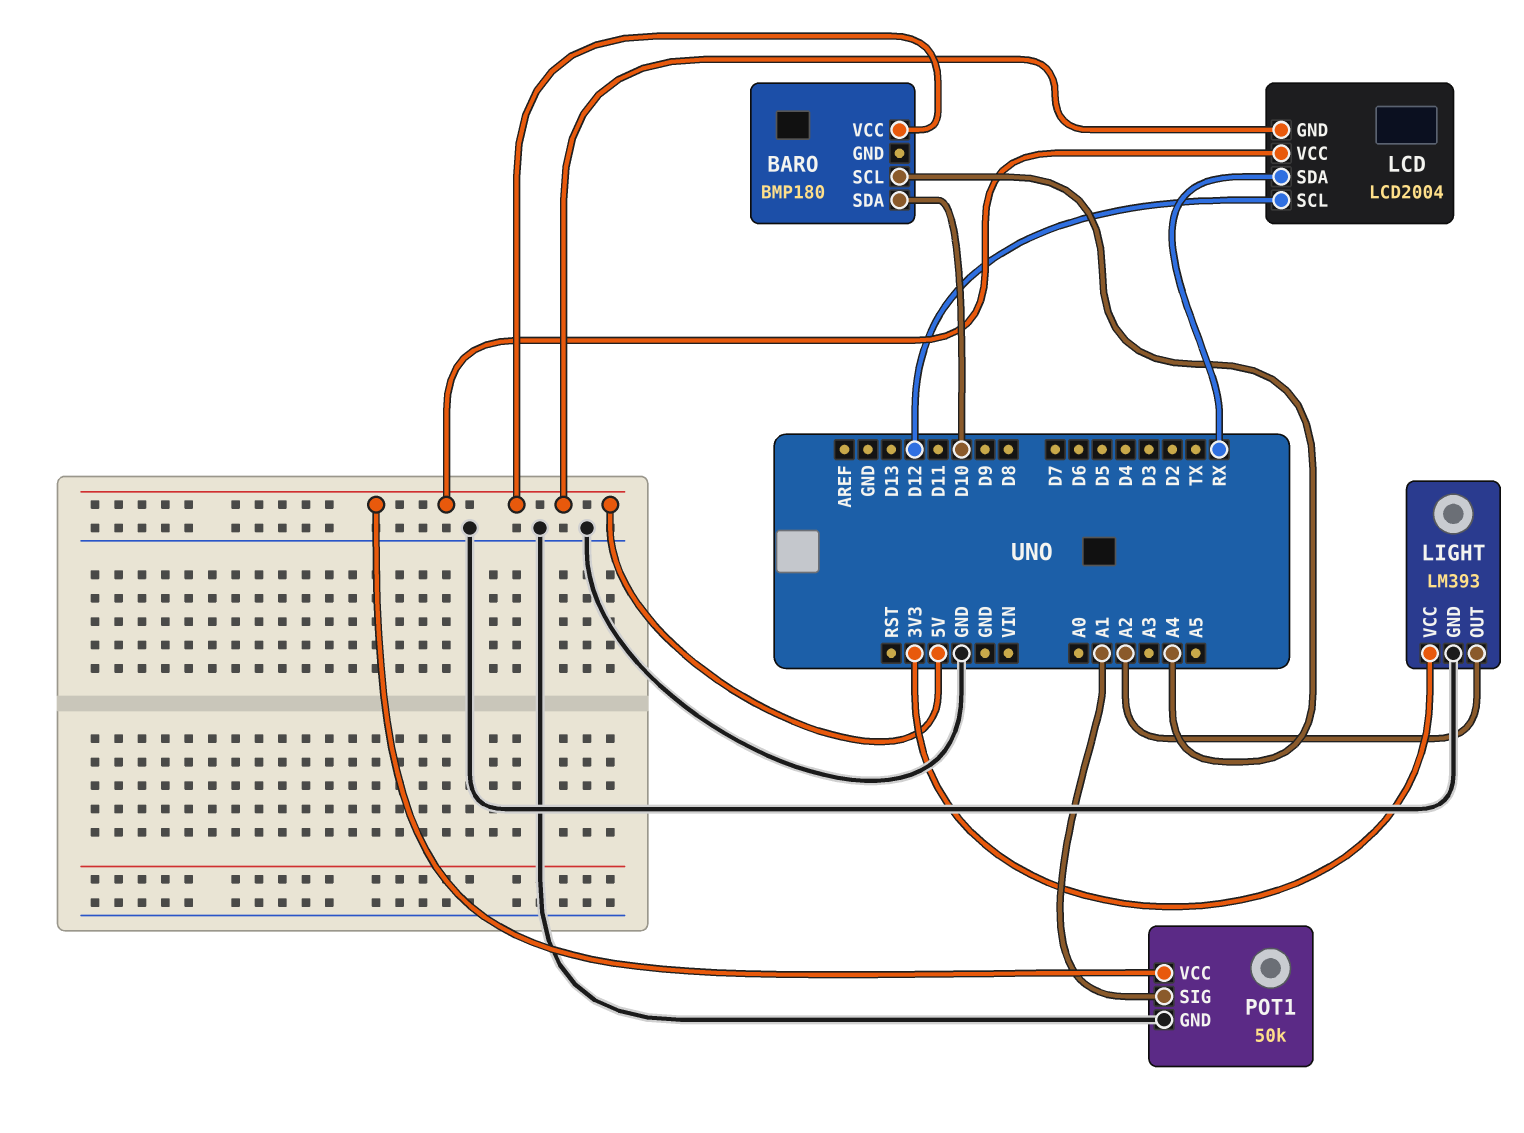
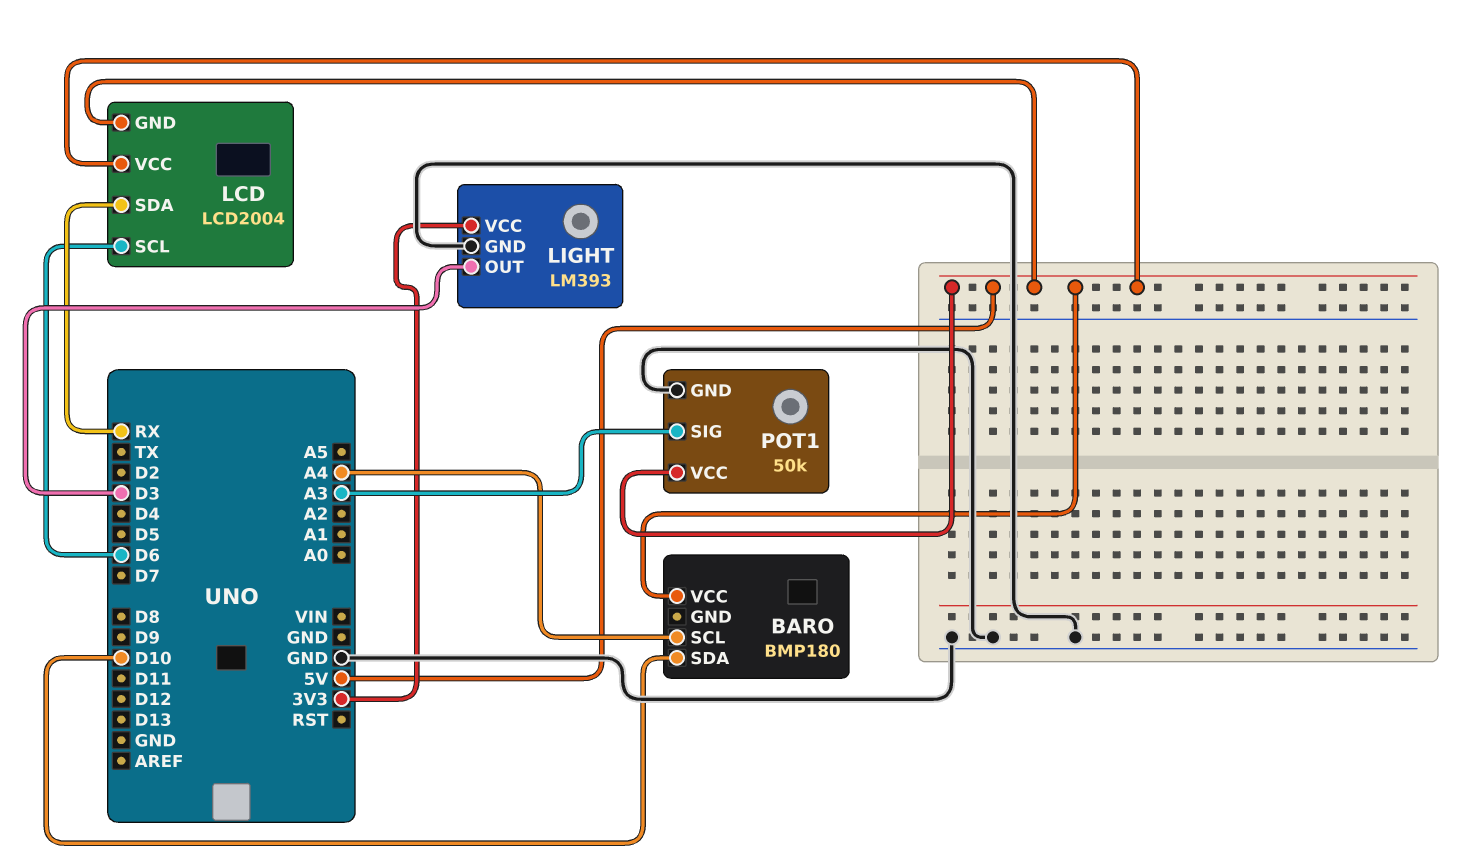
LCD pin SCL: D12 -> D6
LIGHT pin OUT: A2 -> D3
POT1 pin SIG: A1 -> A3

